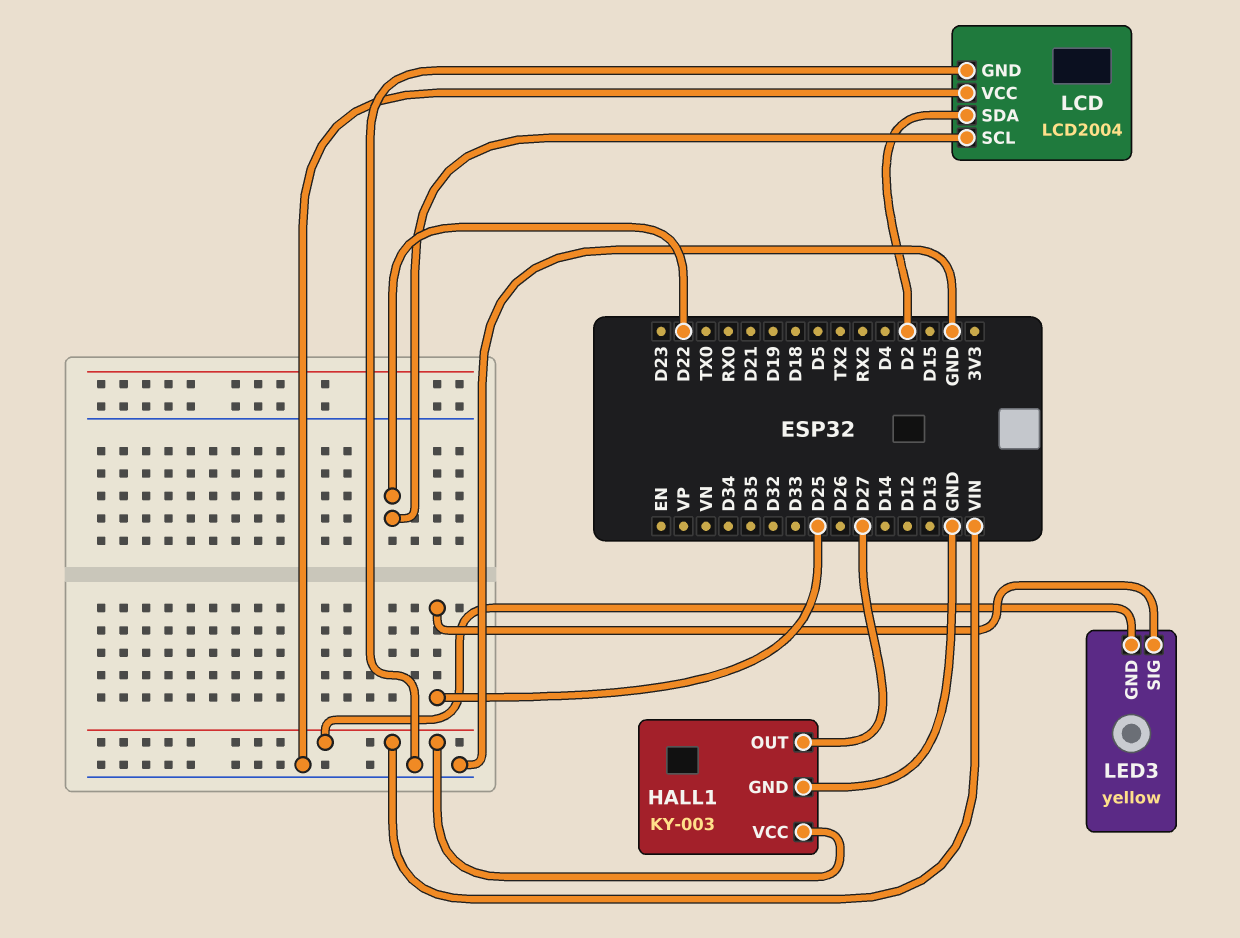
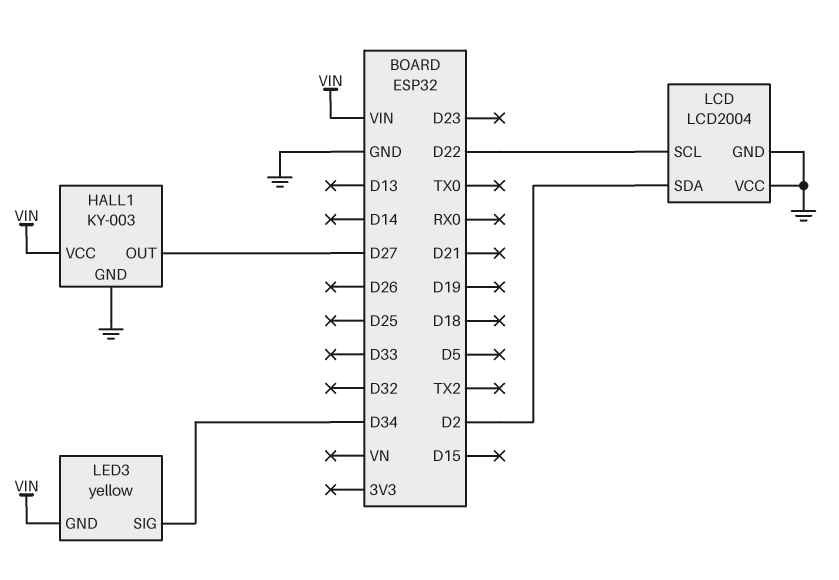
LED3 pin SIG: D25 -> D34

